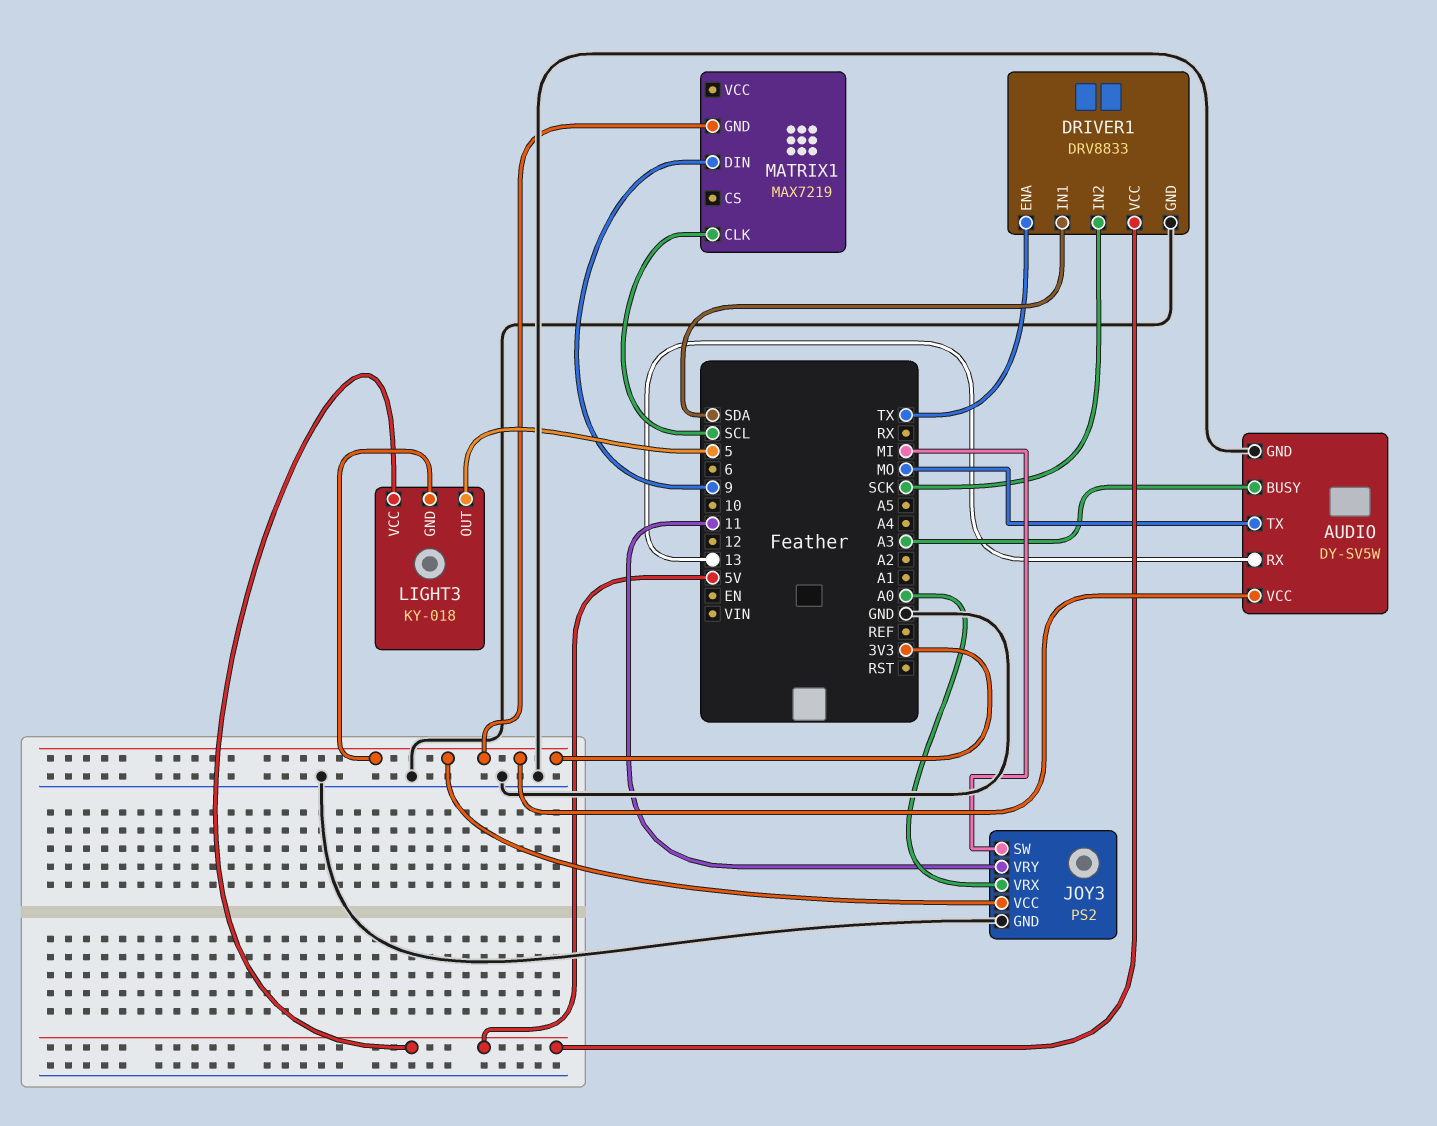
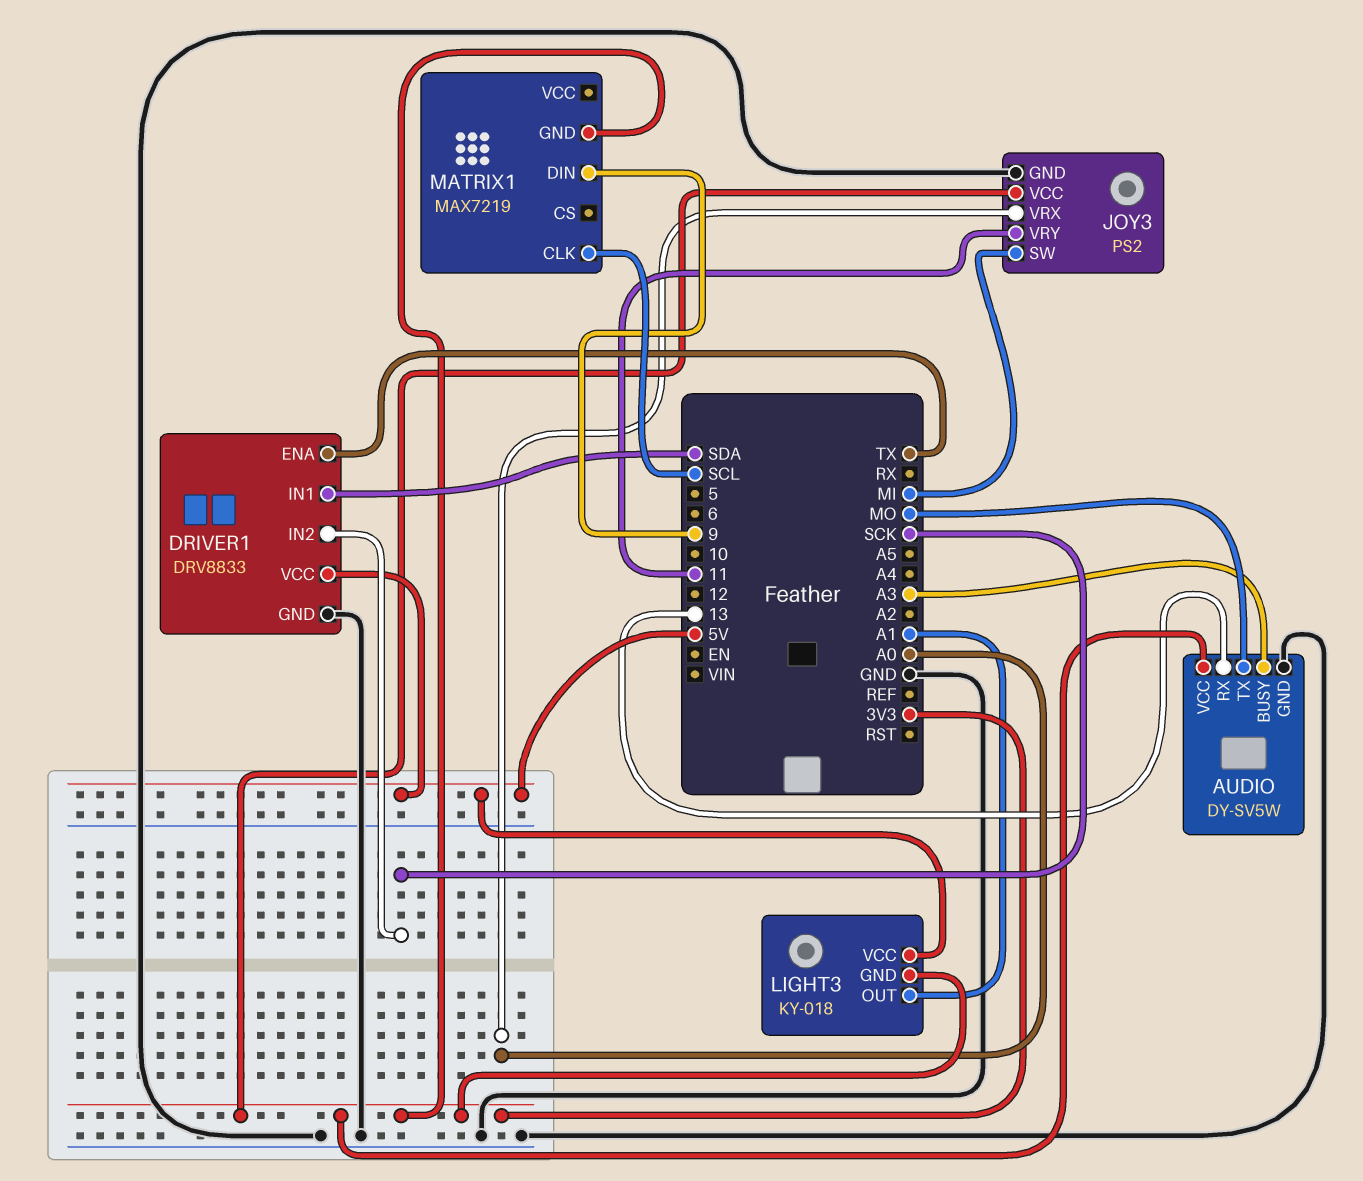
LIGHT3 pin OUT: 5 -> A1

